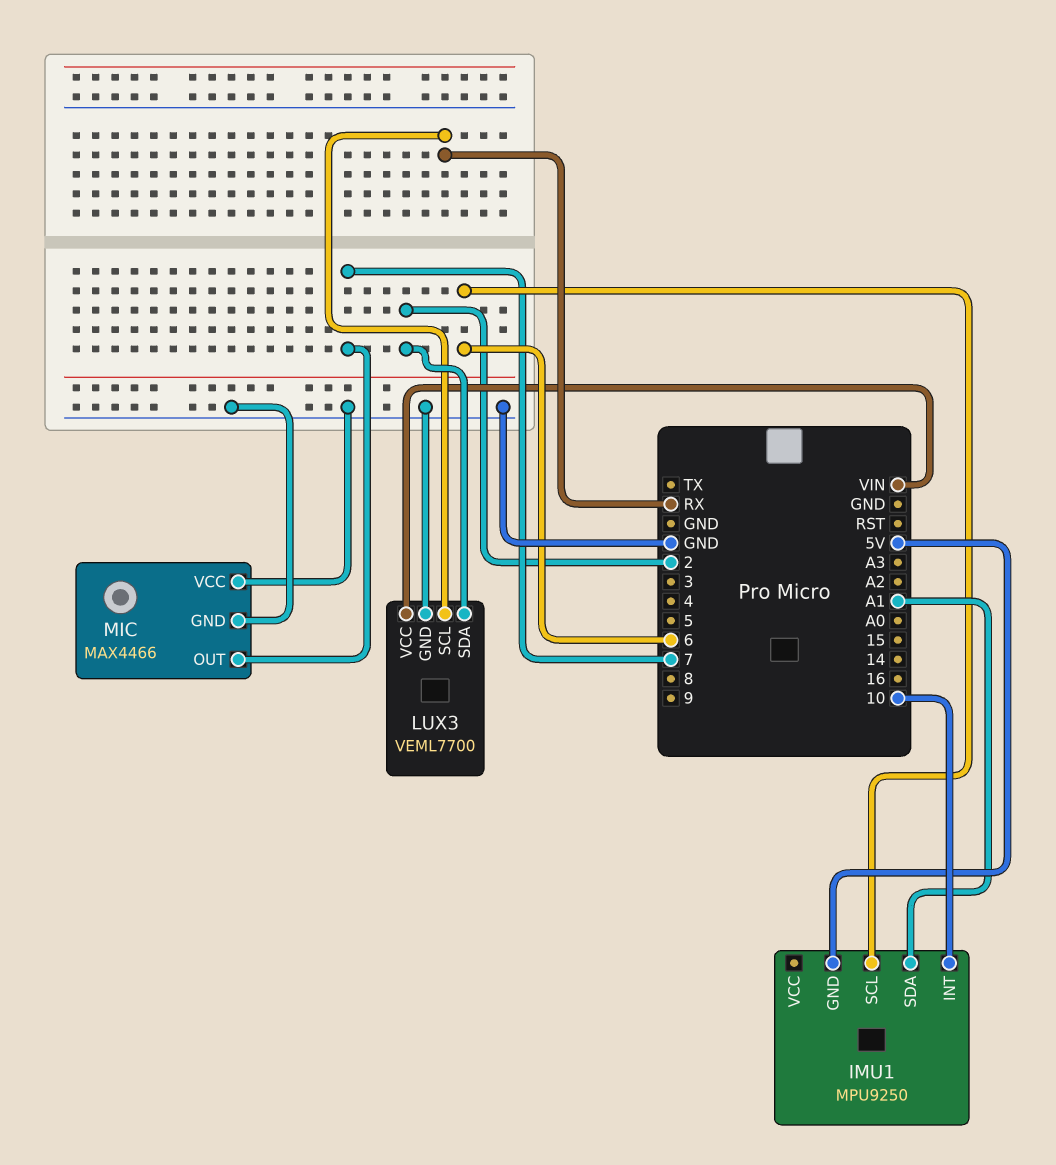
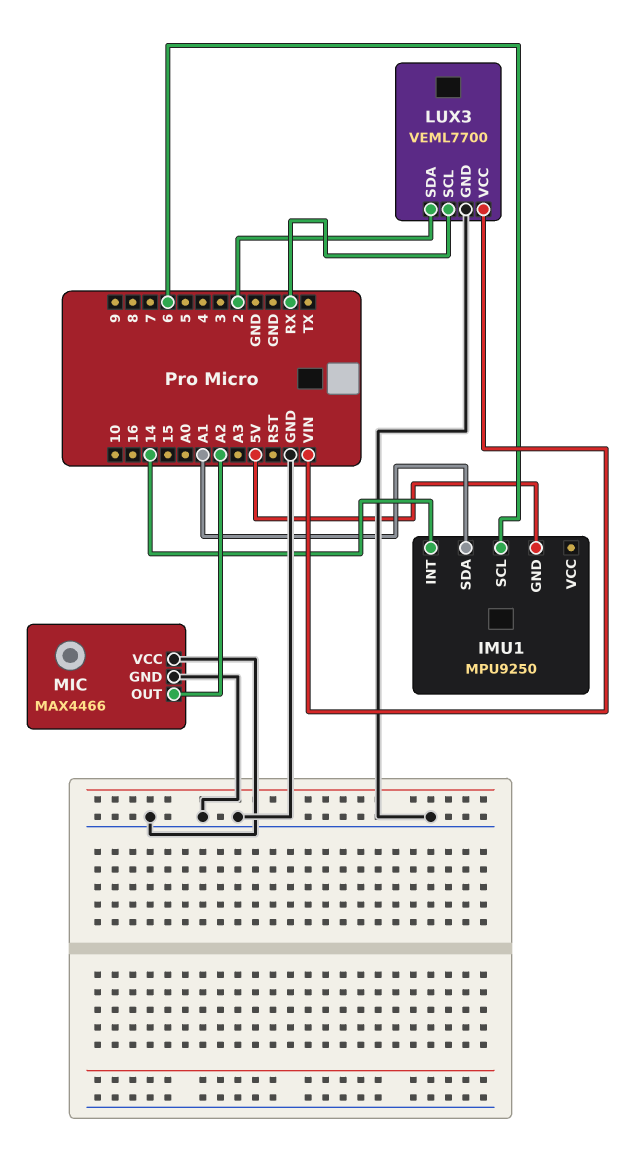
IMU1 pin INT: 10 -> 14
MIC pin OUT: 7 -> A2

